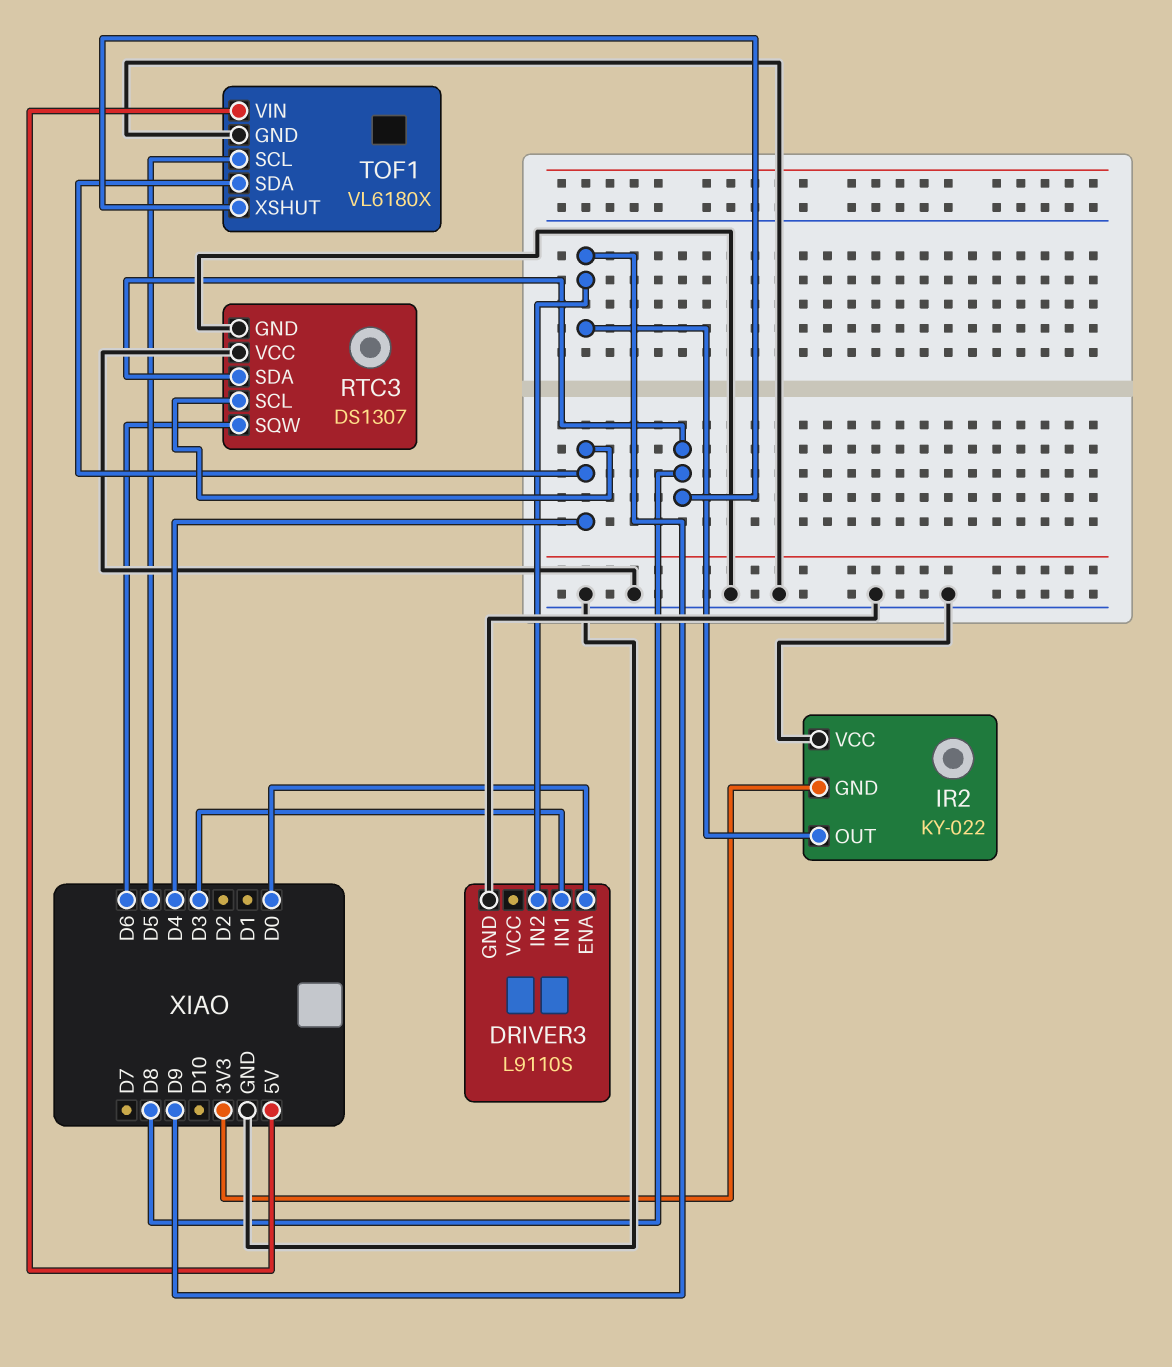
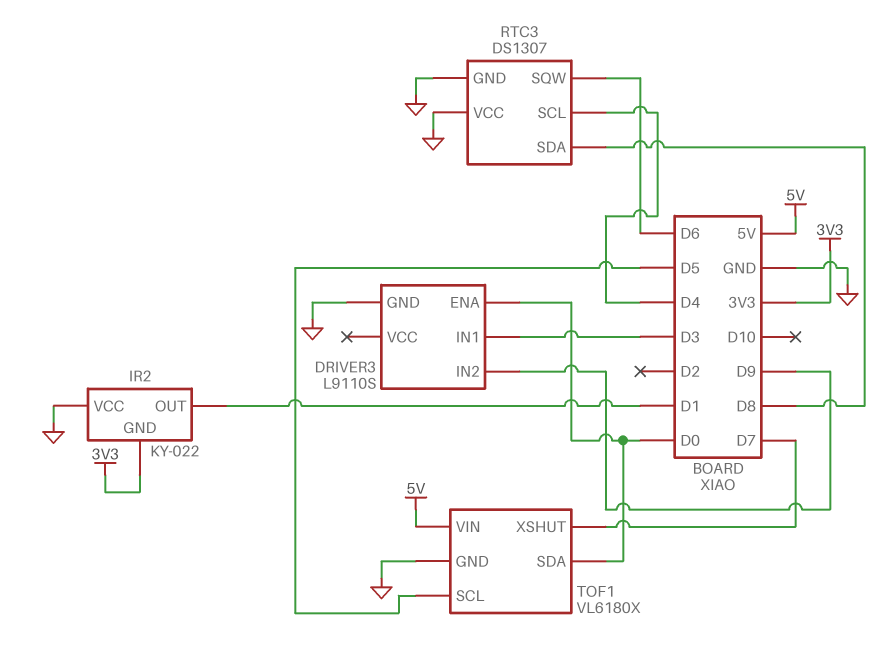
IR2 pin OUT: D9 -> D1
TOF1 pin SDA: D4 -> D0
TOF1 pin XSHUT: D8 -> D7

